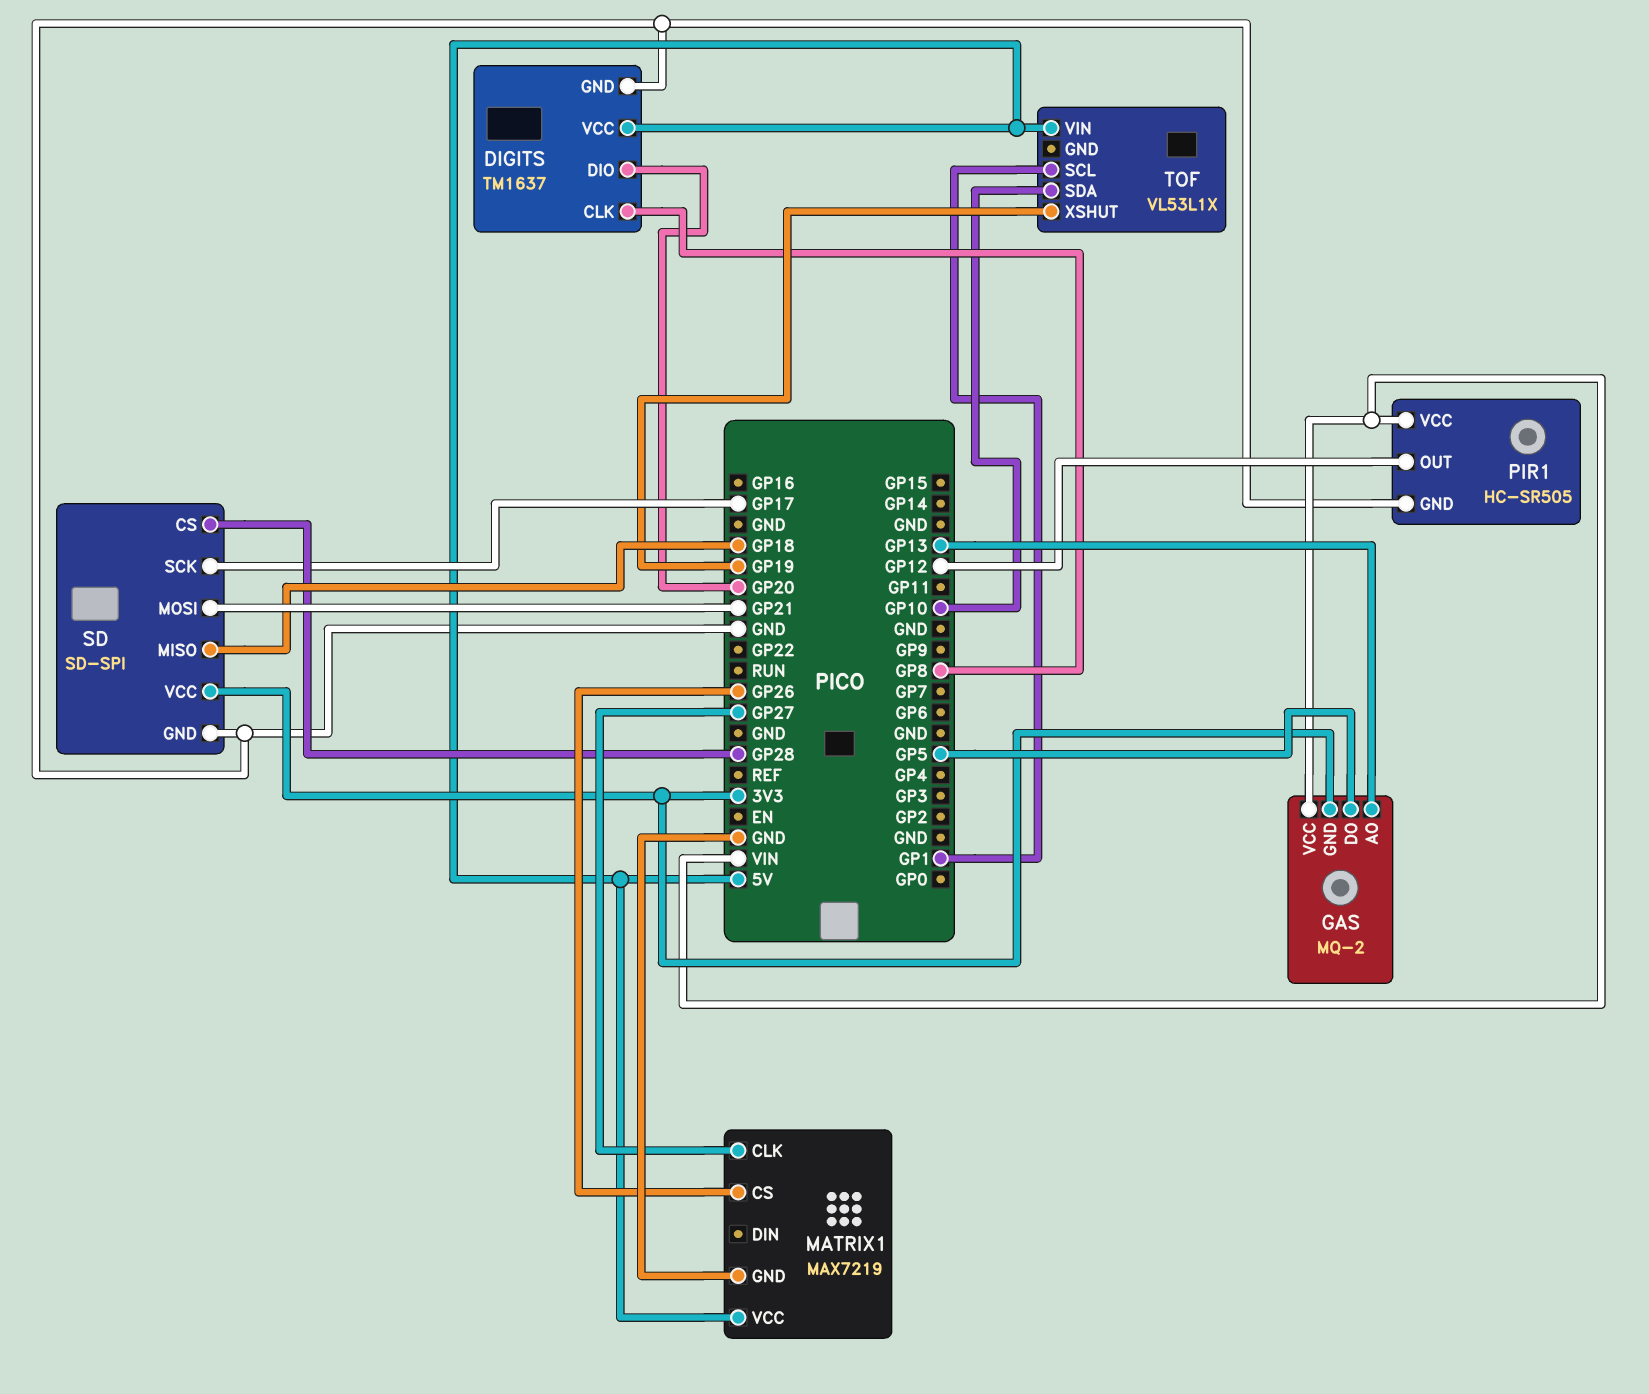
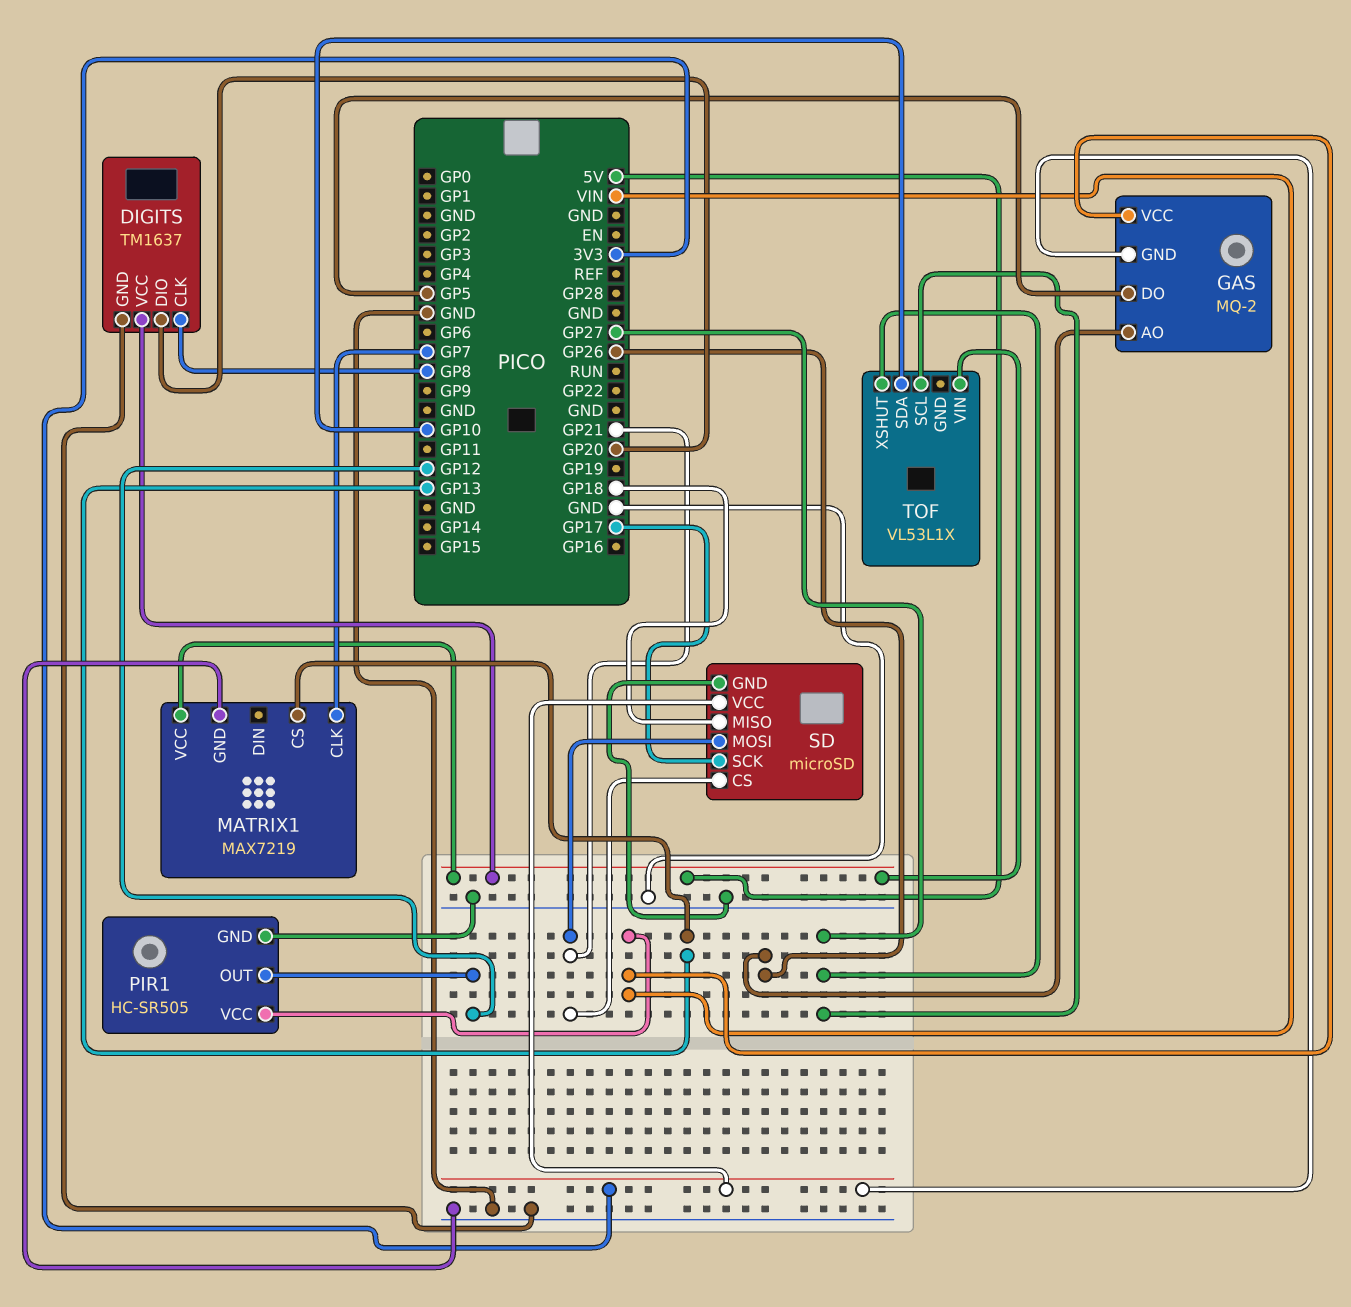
GAS pin AO: GP13 -> GP26
MATRIX1 pin CLK: GP27 -> GP7
MATRIX1 pin CS: GP26 -> GP13
SD: SD-SPI -> microSD
SD pin CS: GP28 -> GP21
TOF pin SCL: GP1 -> GP27
TOF pin XSHUT: GP19 -> GP27

